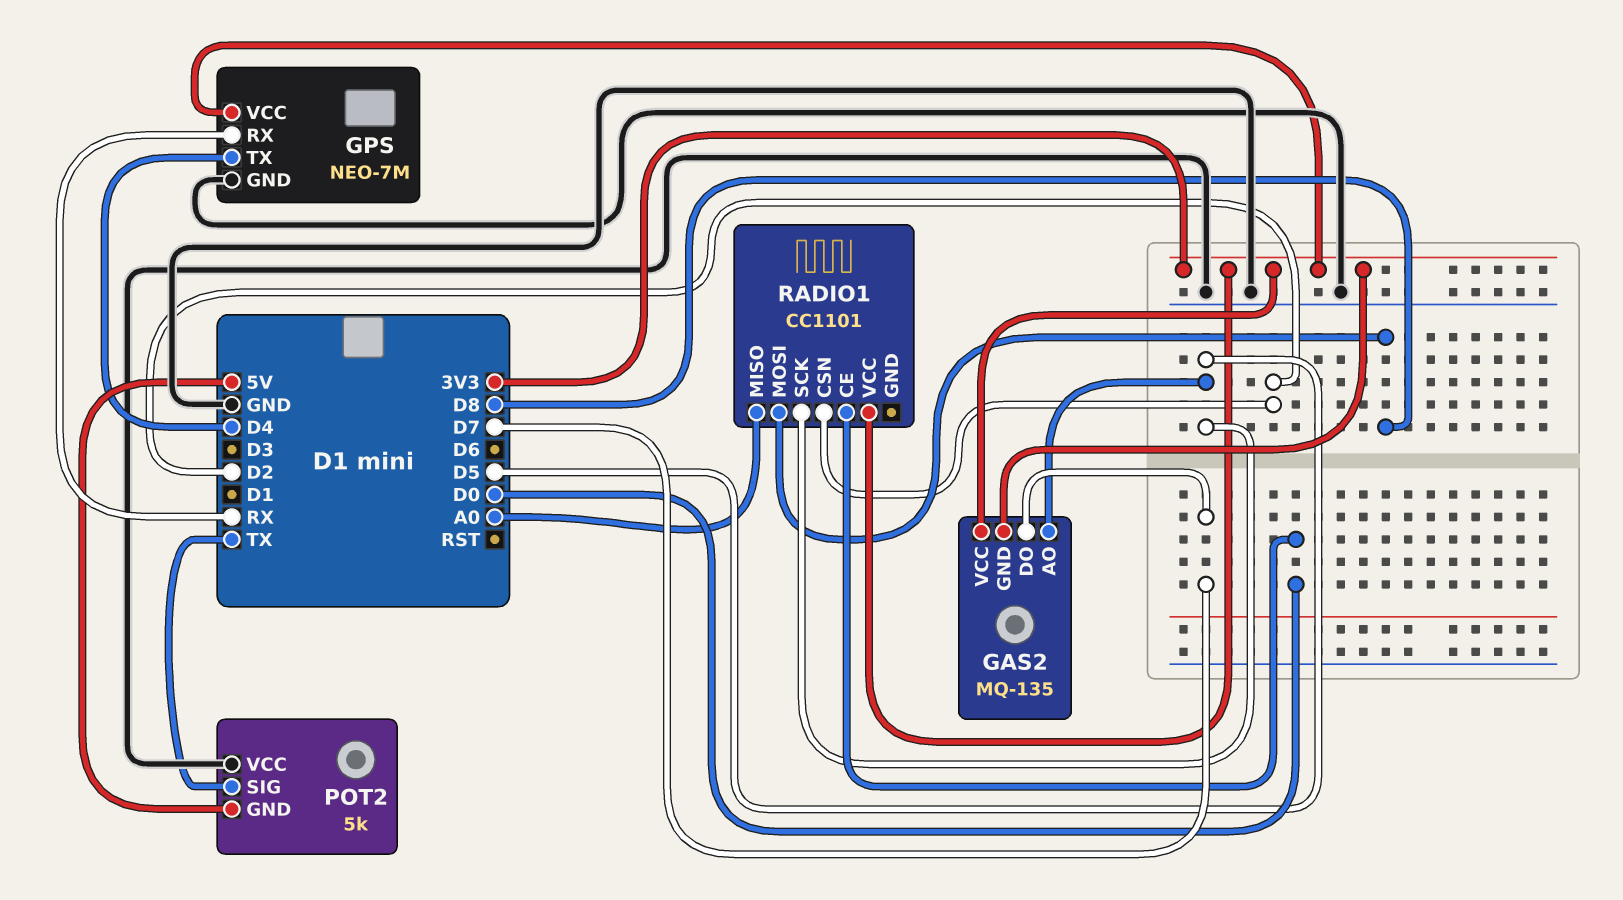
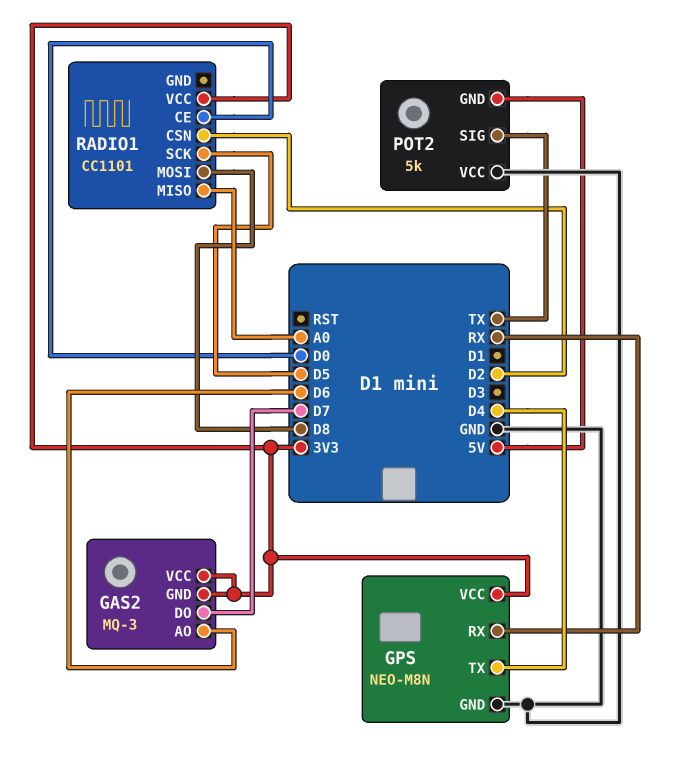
GAS2: MQ-135 -> MQ-3
GAS2 pin AO: D5 -> D6
GPS: NEO-7M -> NEO-M8N

